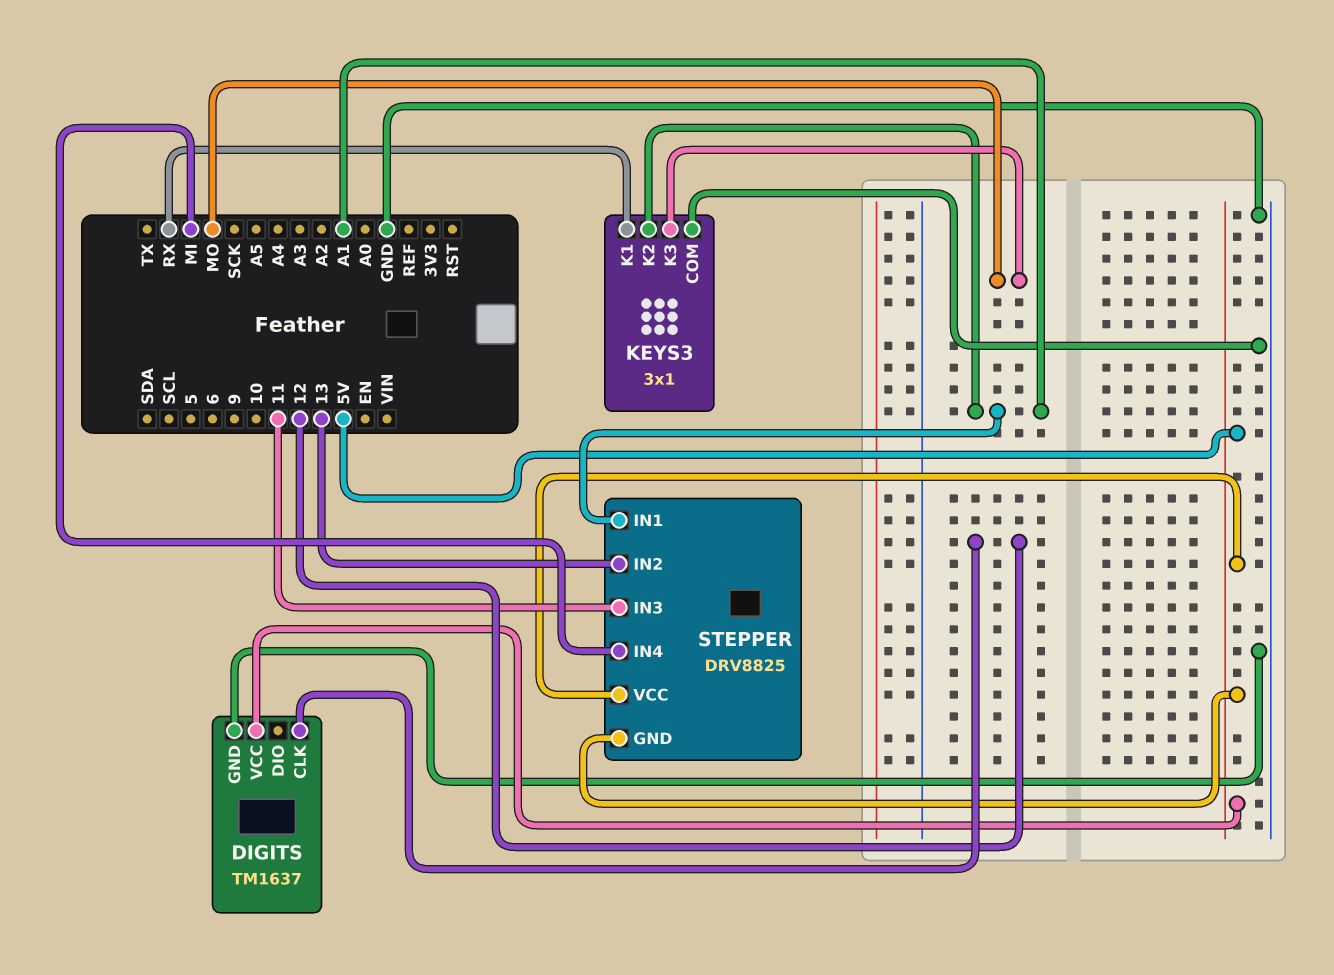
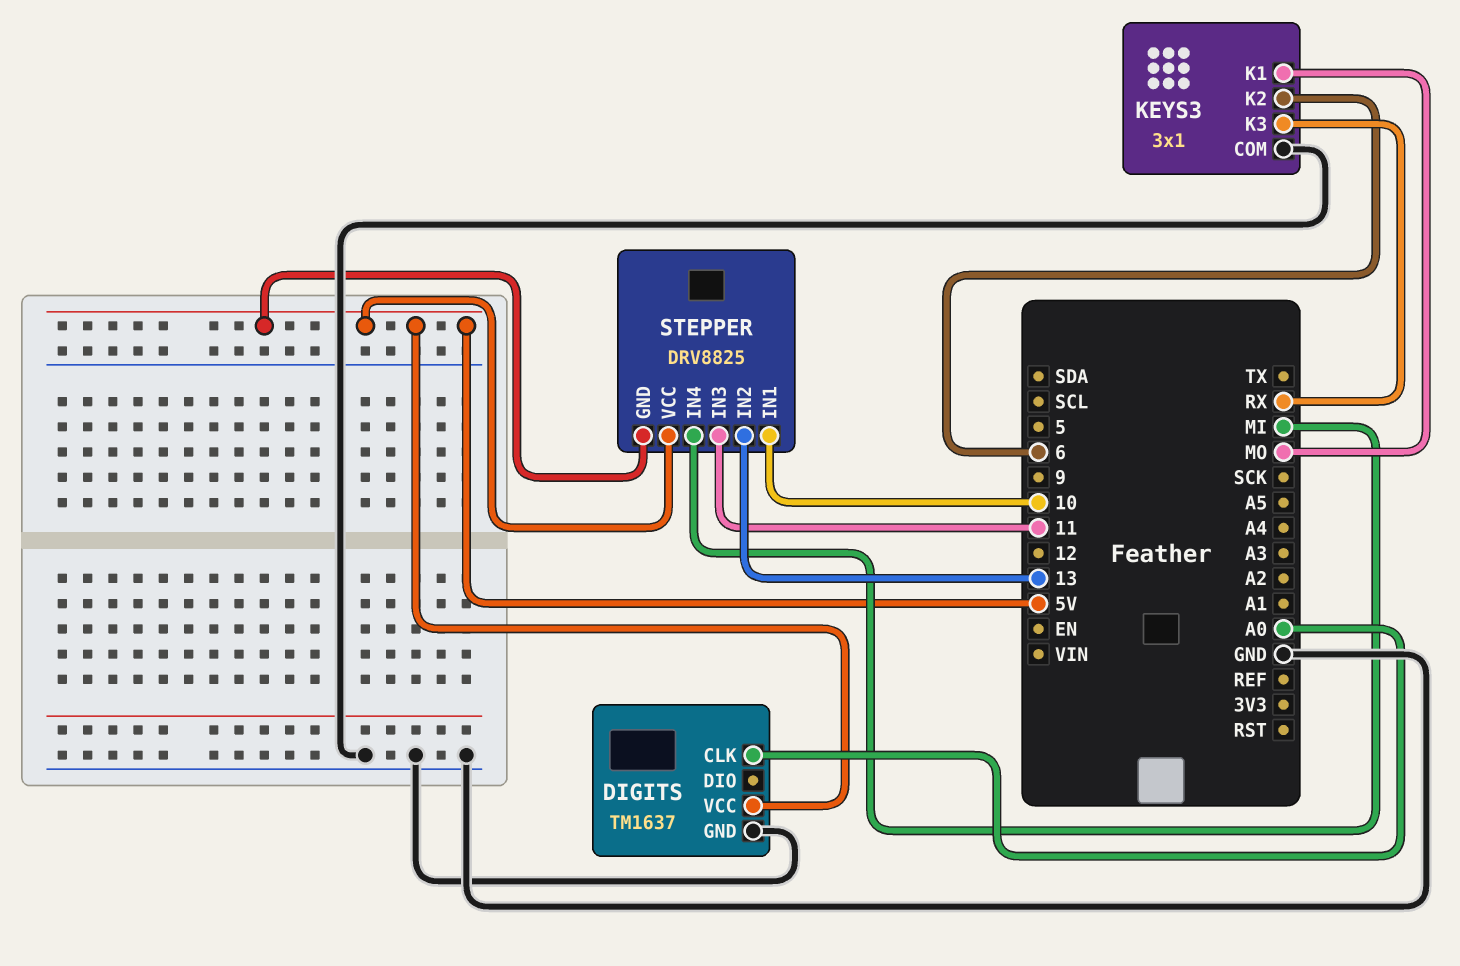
DIGITS pin CLK: 12 -> A0
KEYS3 pin K1: RX -> MO
KEYS3 pin K2: A1 -> 6
KEYS3 pin K3: MO -> RX
STEPPER pin IN1: A1 -> 10

